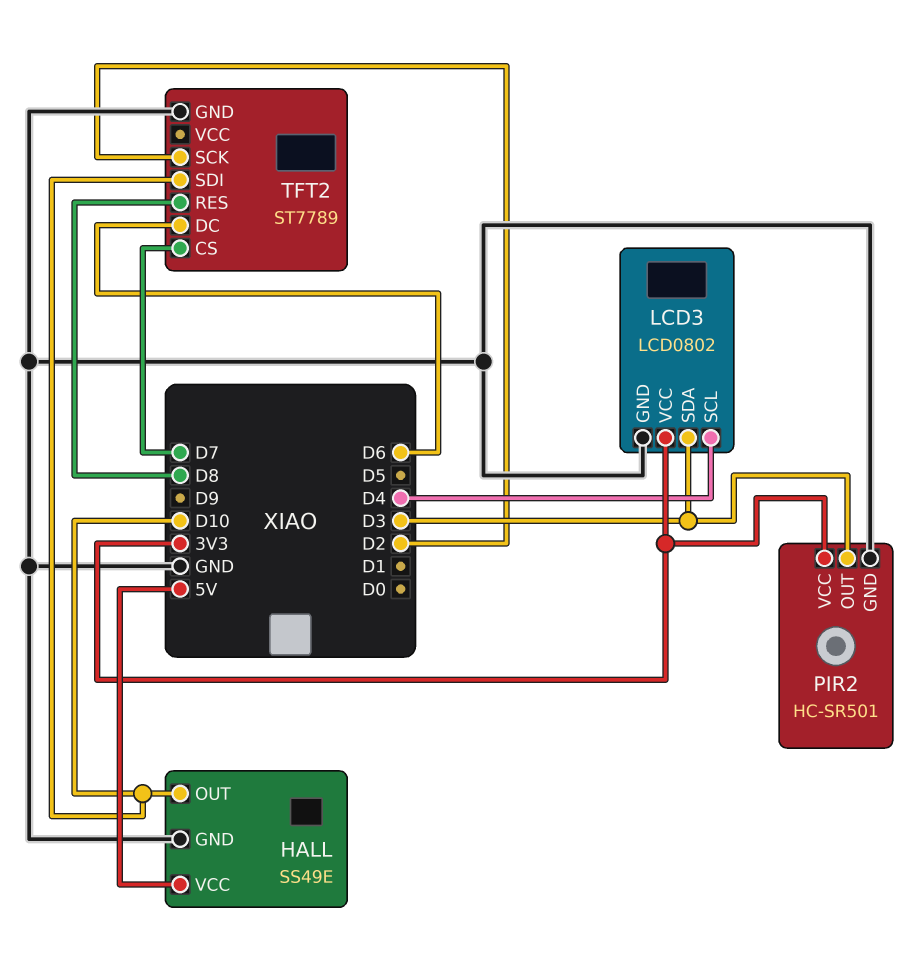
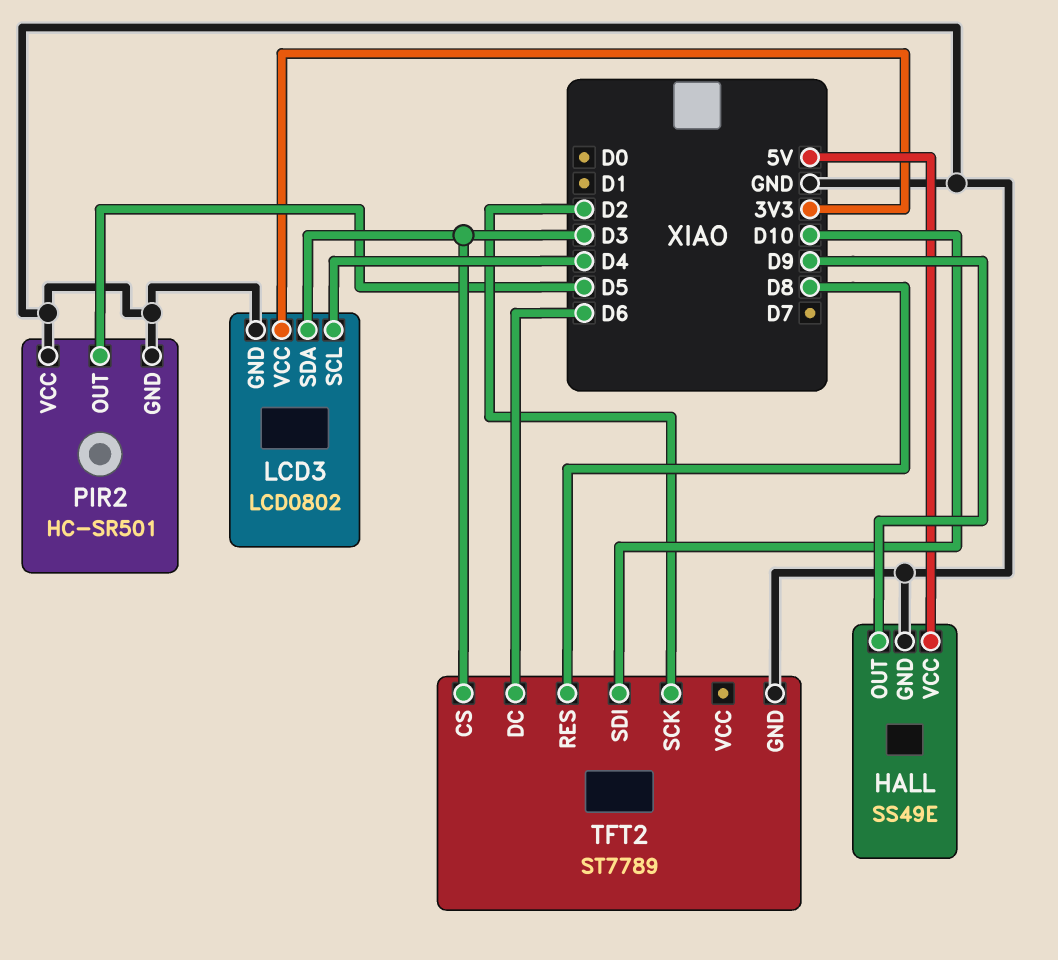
HALL pin OUT: D10 -> D9
PIR2 pin OUT: D3 -> D5
PIR2 pin VCC: 3V3 -> GND
TFT2 pin CS: D7 -> D3

